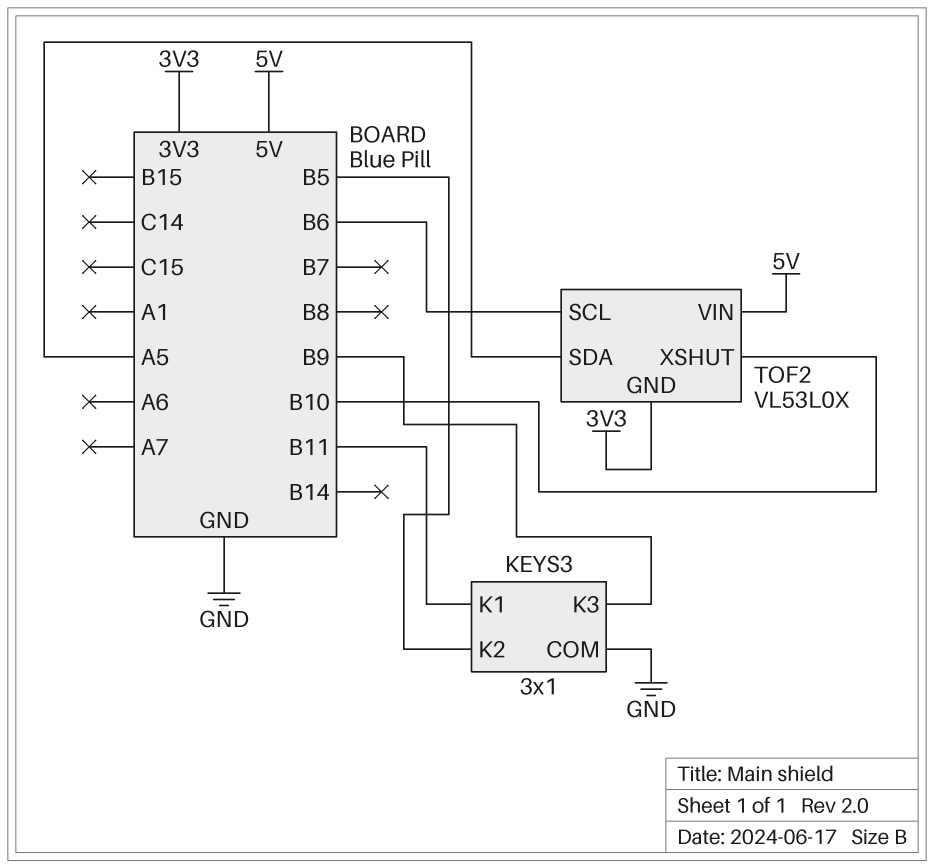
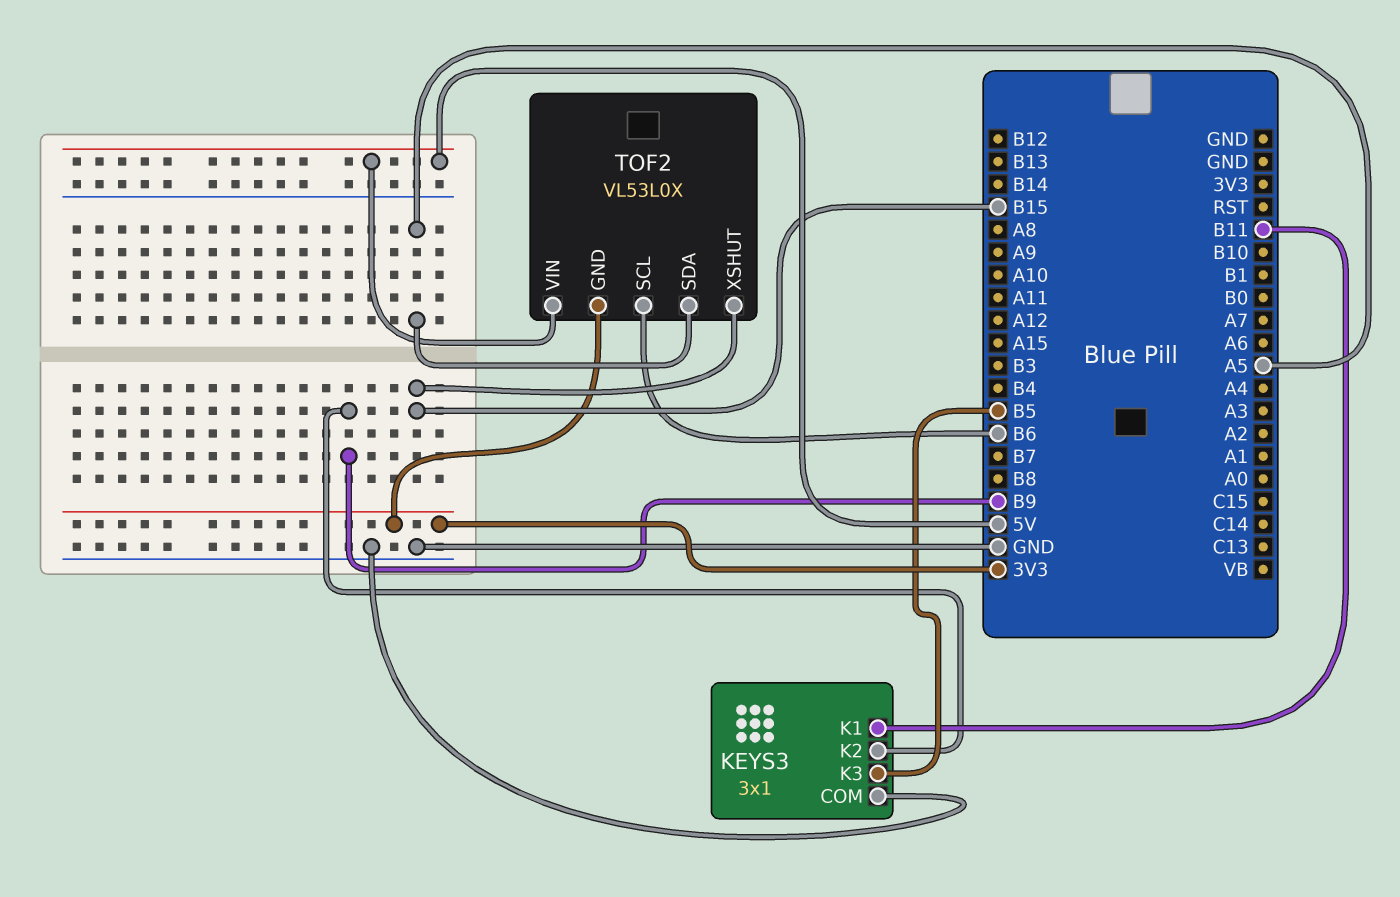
KEYS3 pin K2: B5 -> B9
KEYS3 pin K3: B9 -> B5
TOF2 pin XSHUT: B10 -> B15

